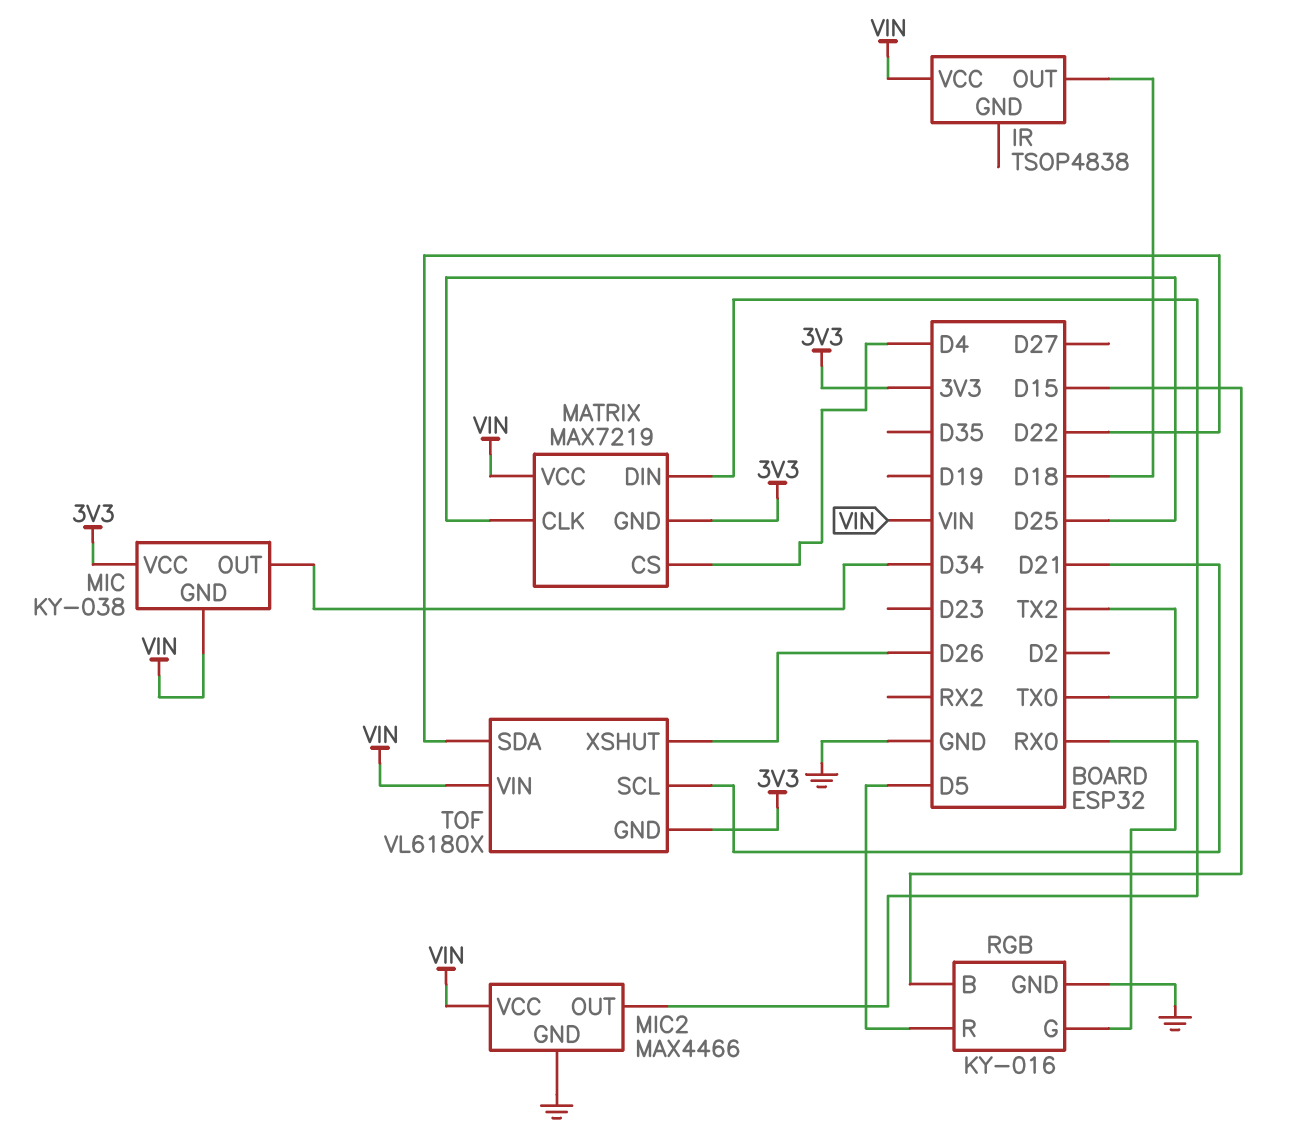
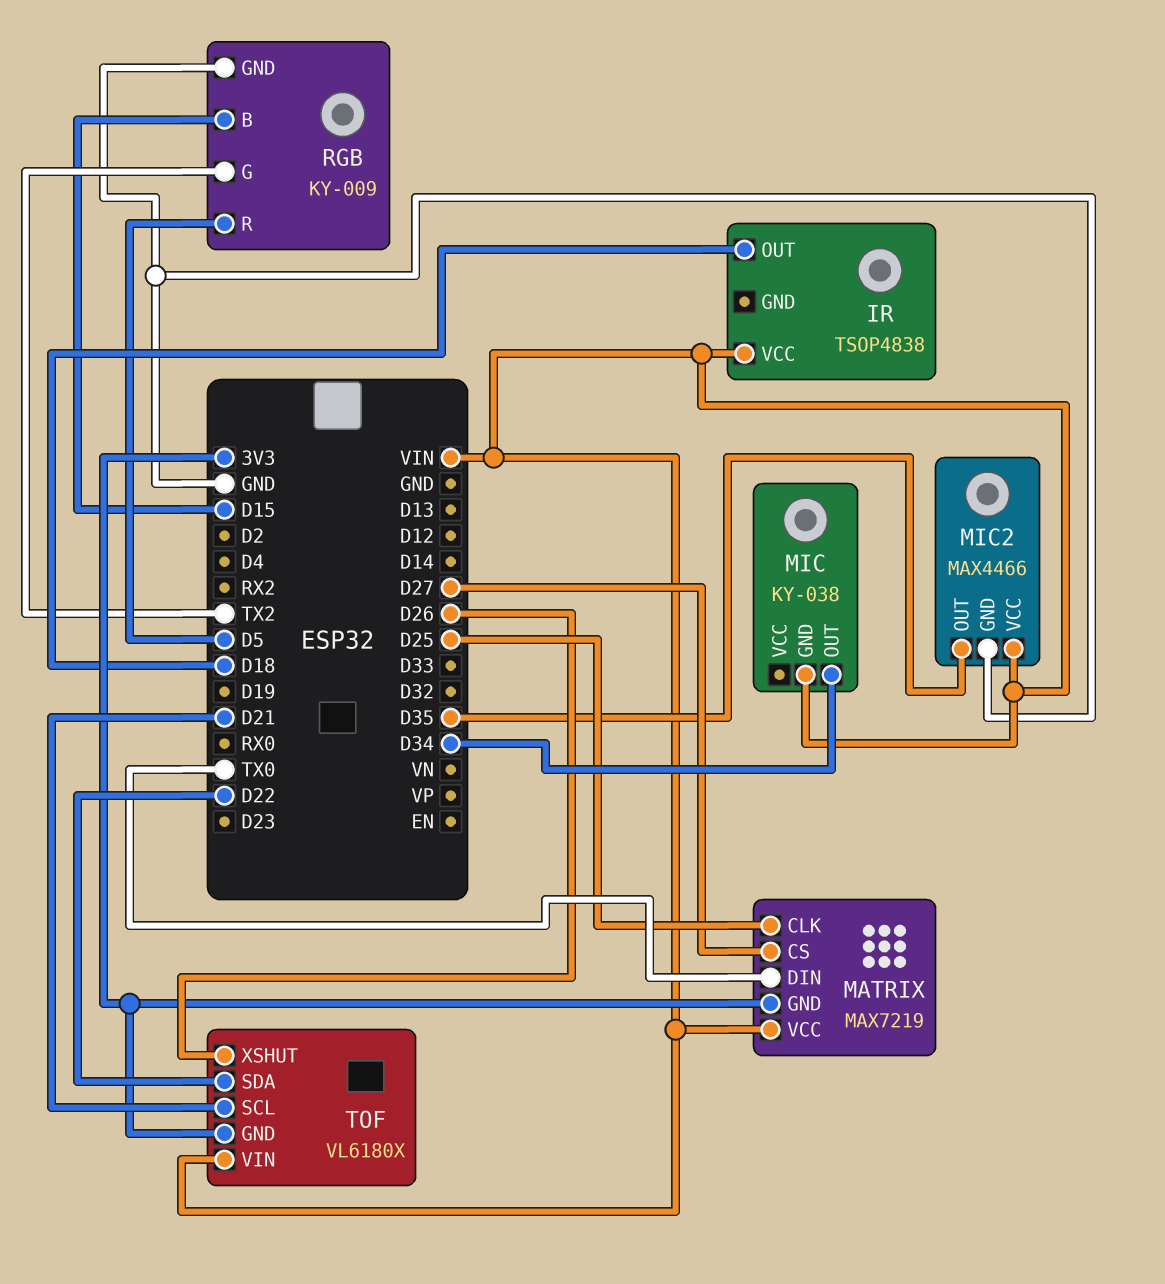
MATRIX pin CS: D4 -> D27
MIC pin VCC: 3V3 -> none
MIC2 pin OUT: RX0 -> D35
RGB: KY-016 -> KY-009

